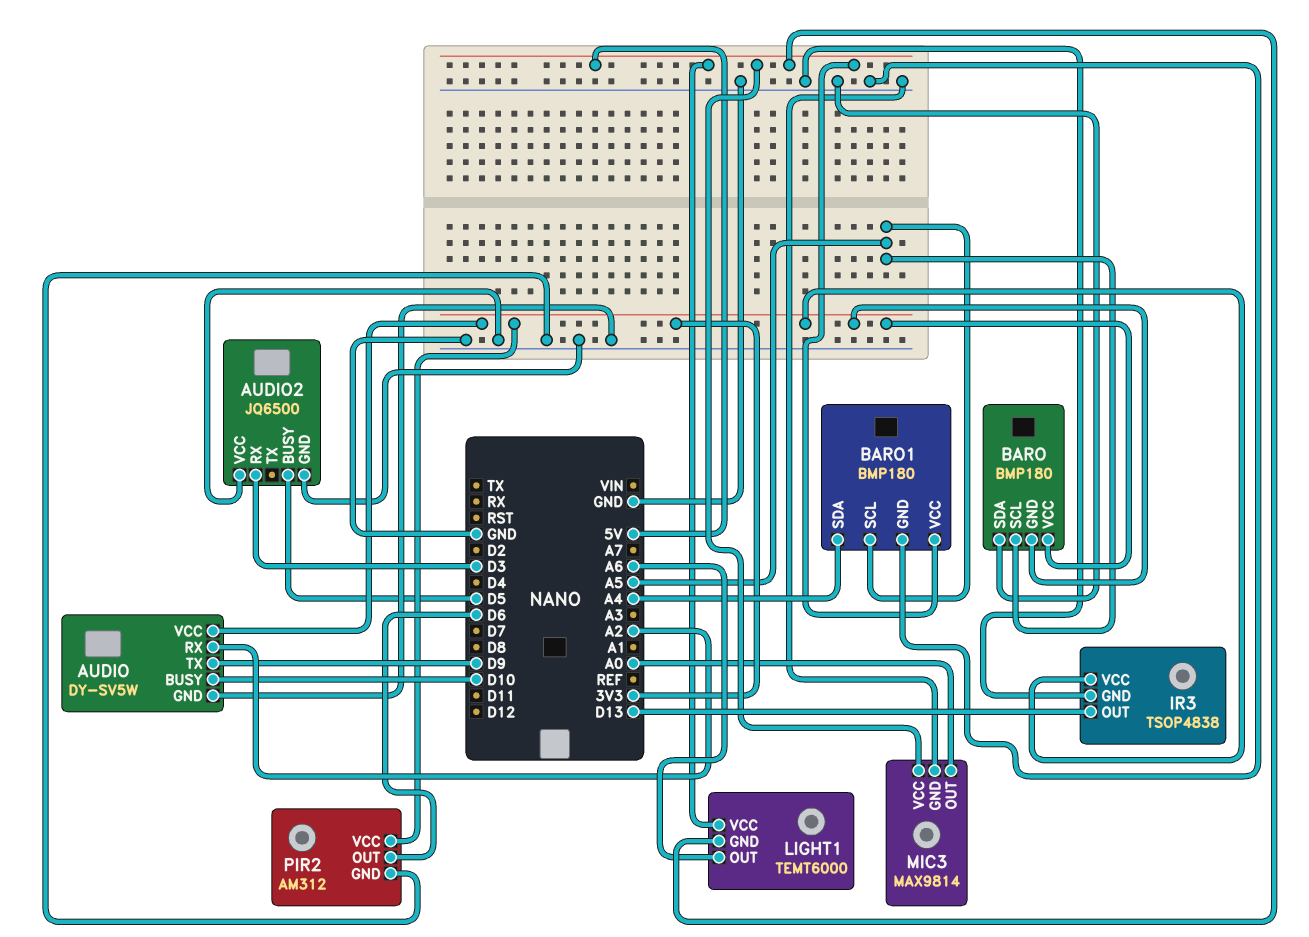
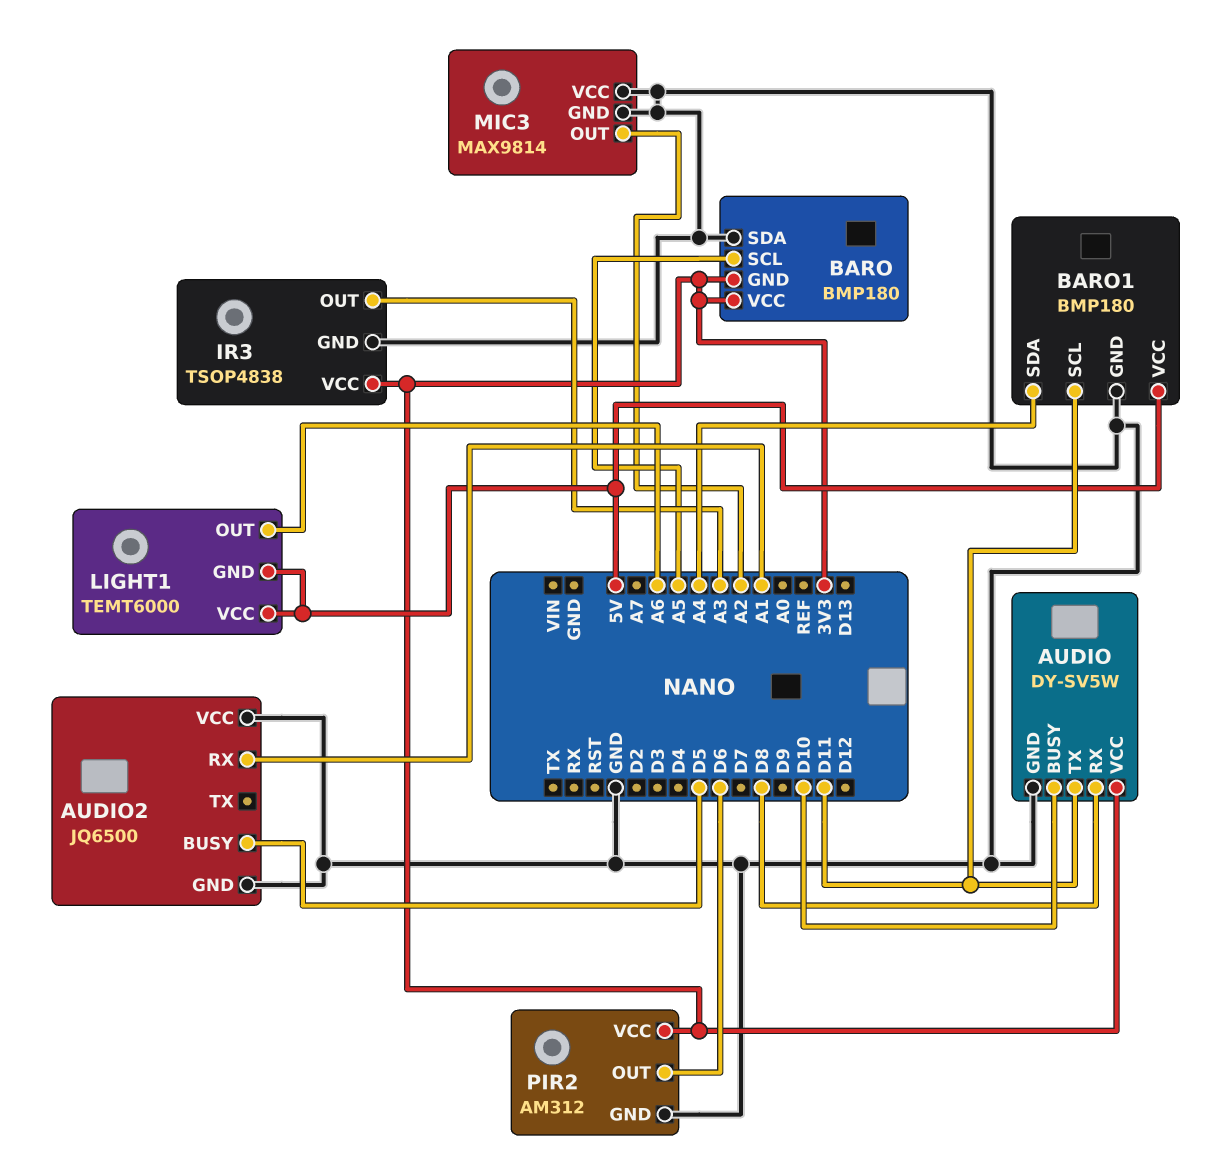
AUDIO pin RX: A2 -> D8
AUDIO pin TX: D9 -> D11
AUDIO2 pin RX: D3 -> A1
BARO1 pin SCL: A5 -> D11
IR3 pin OUT: D13 -> A3
MIC3 pin OUT: A0 -> A2
MIC3 pin VCC: 5V -> GND

